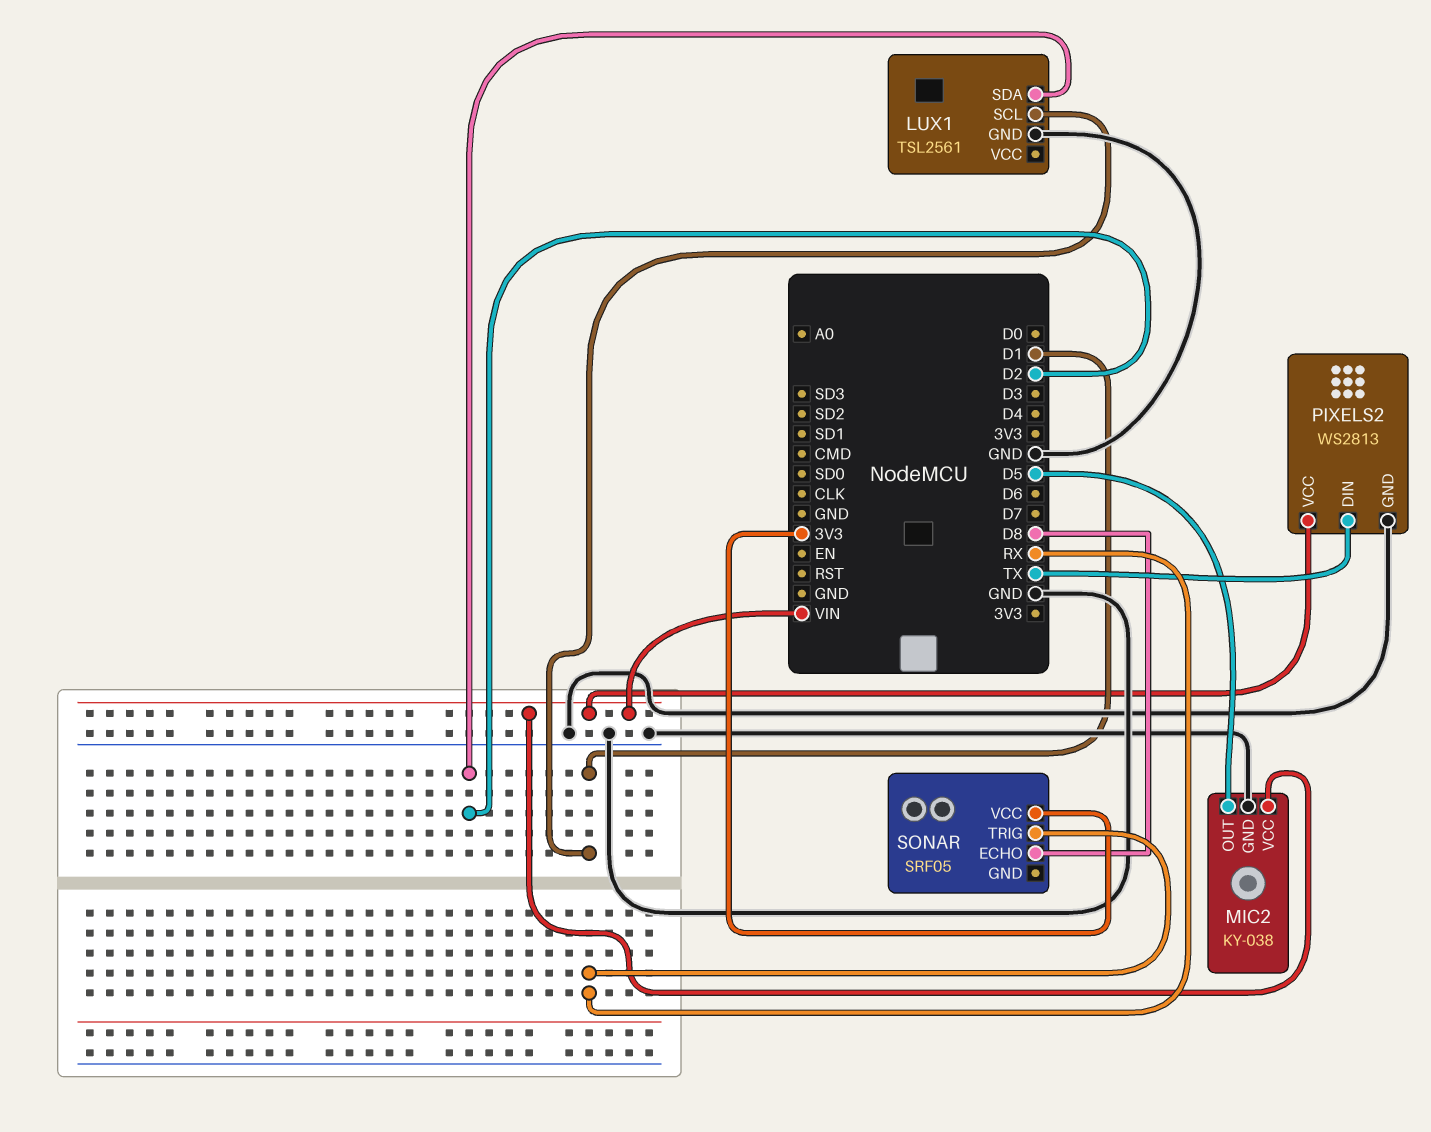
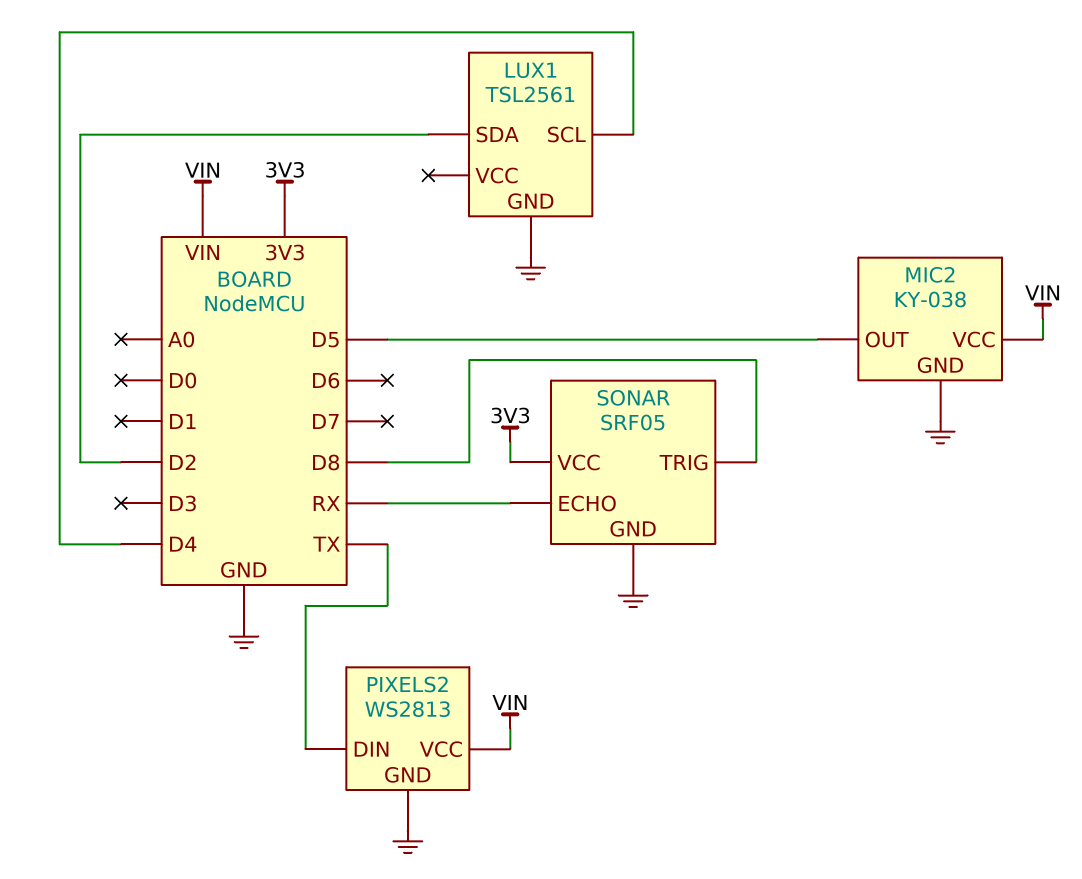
LUX1 pin SCL: D1 -> D4
SONAR pin ECHO: D8 -> RX
SONAR pin GND: none -> GND
SONAR pin TRIG: RX -> D8

